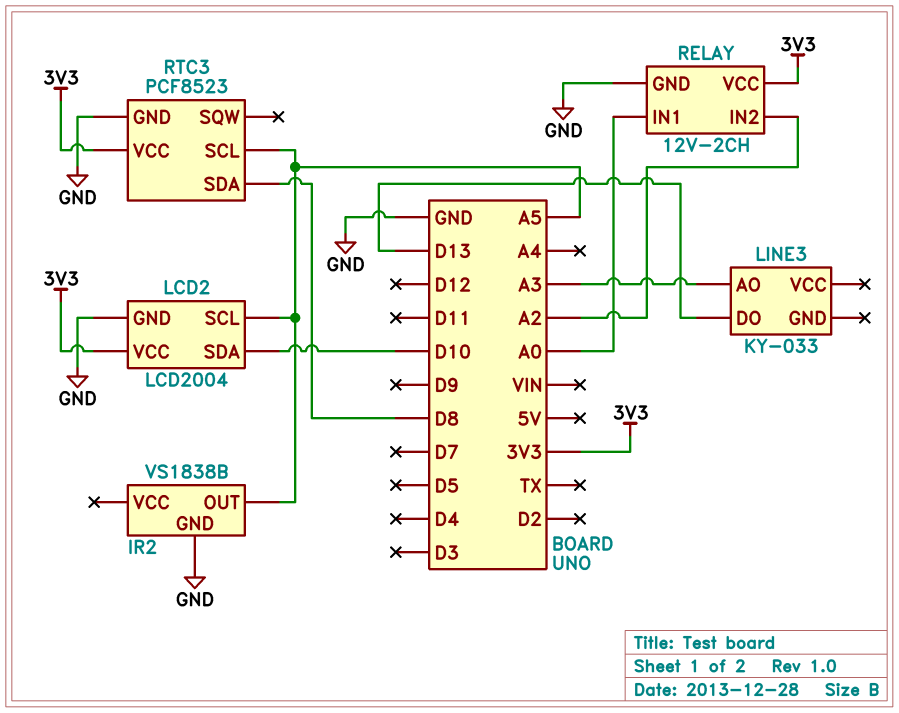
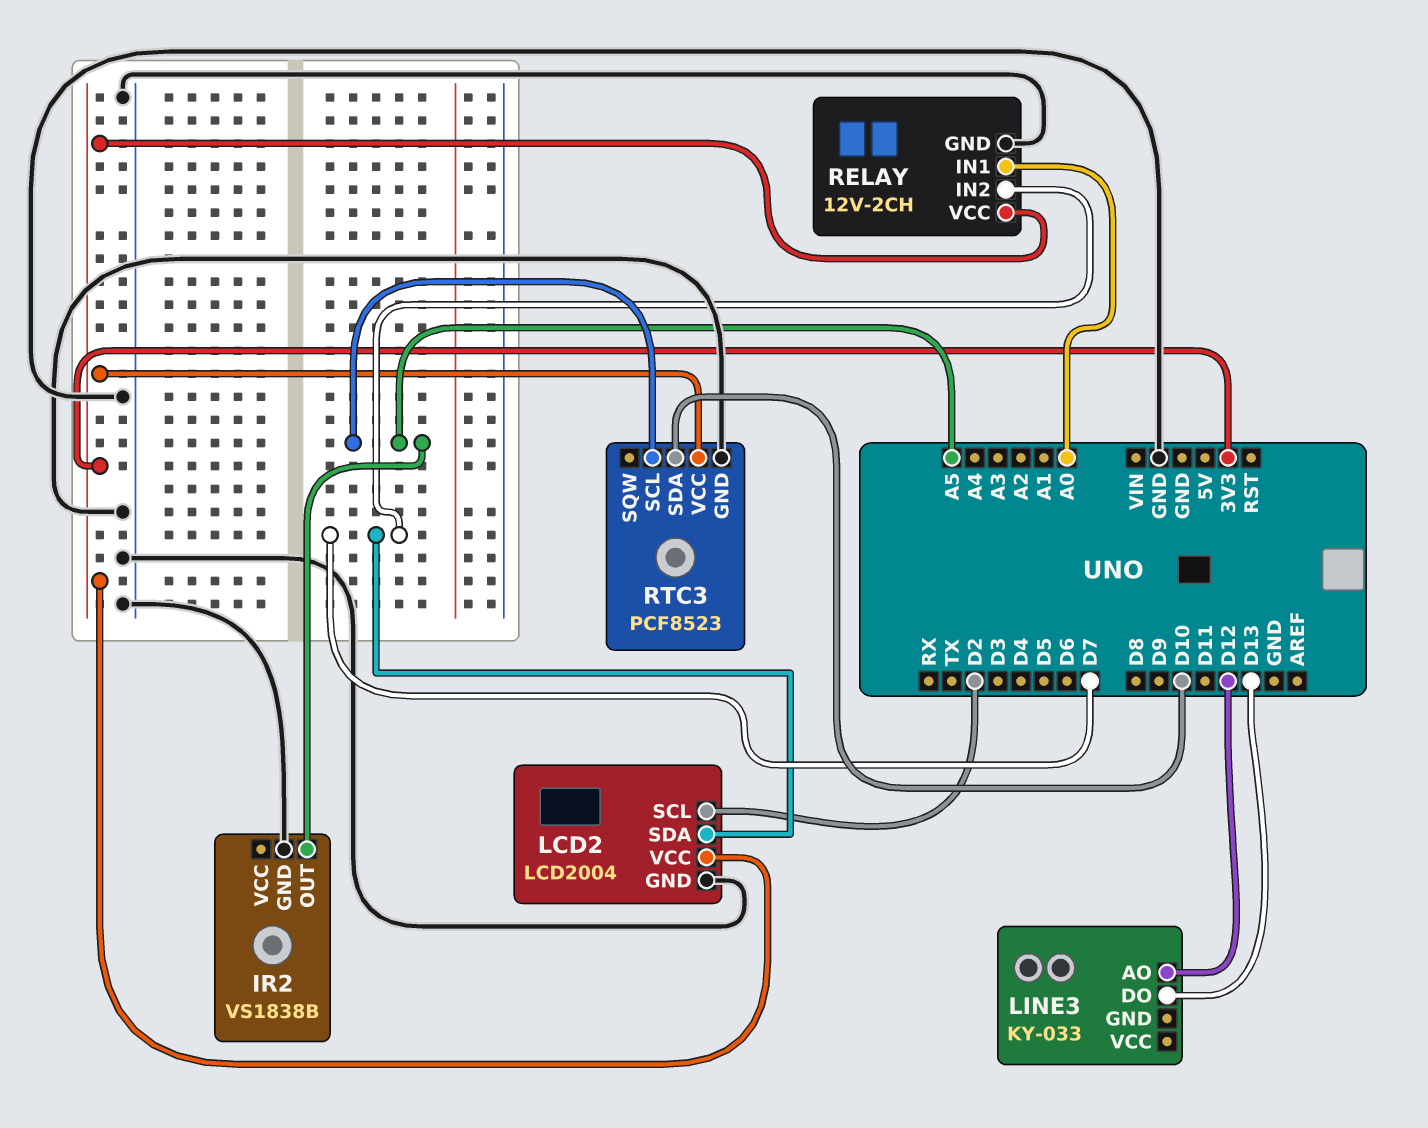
LCD2 pin SCL: A5 -> D2
LCD2 pin SDA: D10 -> D7
LINE3 pin AO: A3 -> D12
RELAY pin IN2: A2 -> D7
RTC3 pin SDA: D8 -> D10

